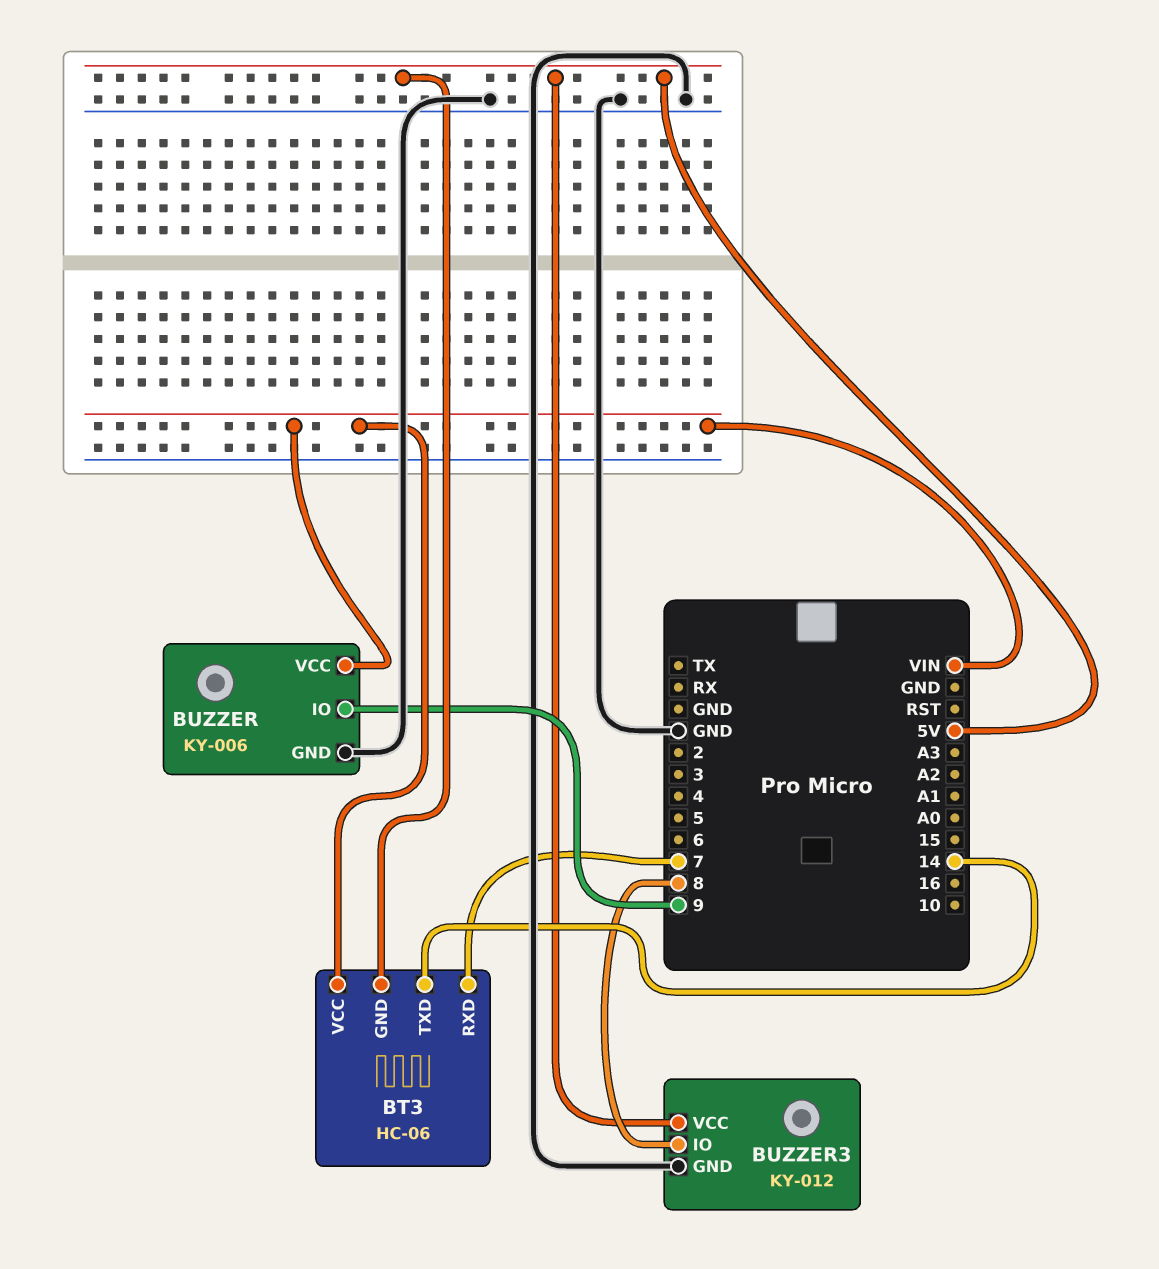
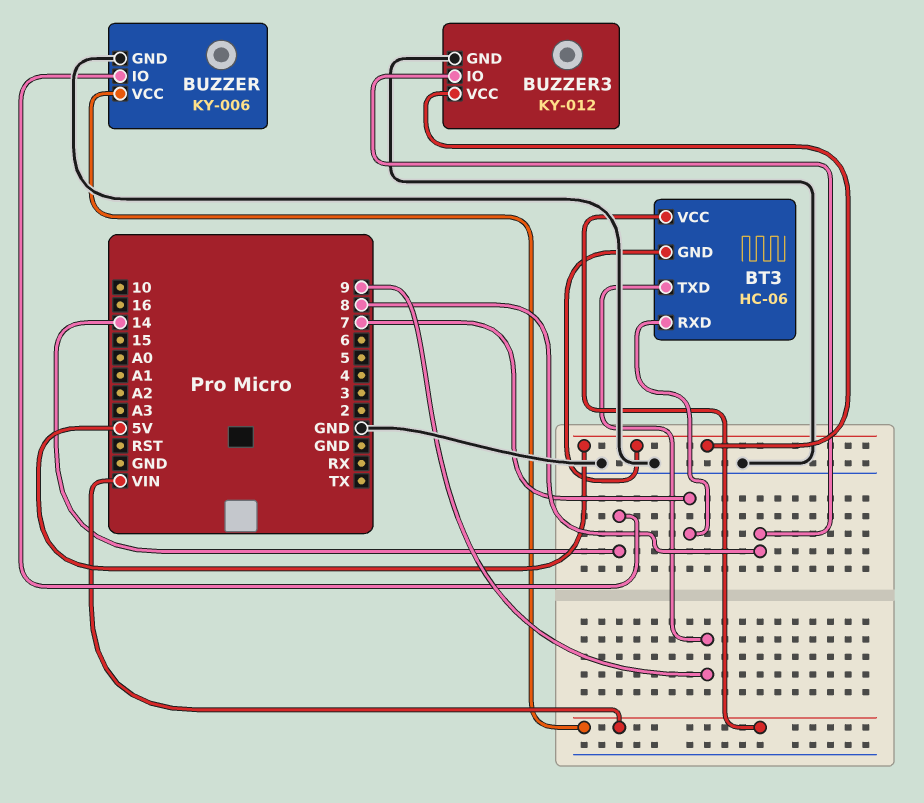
BT3 pin TXD: 14 -> 9
BUZZER pin IO: 9 -> 14

